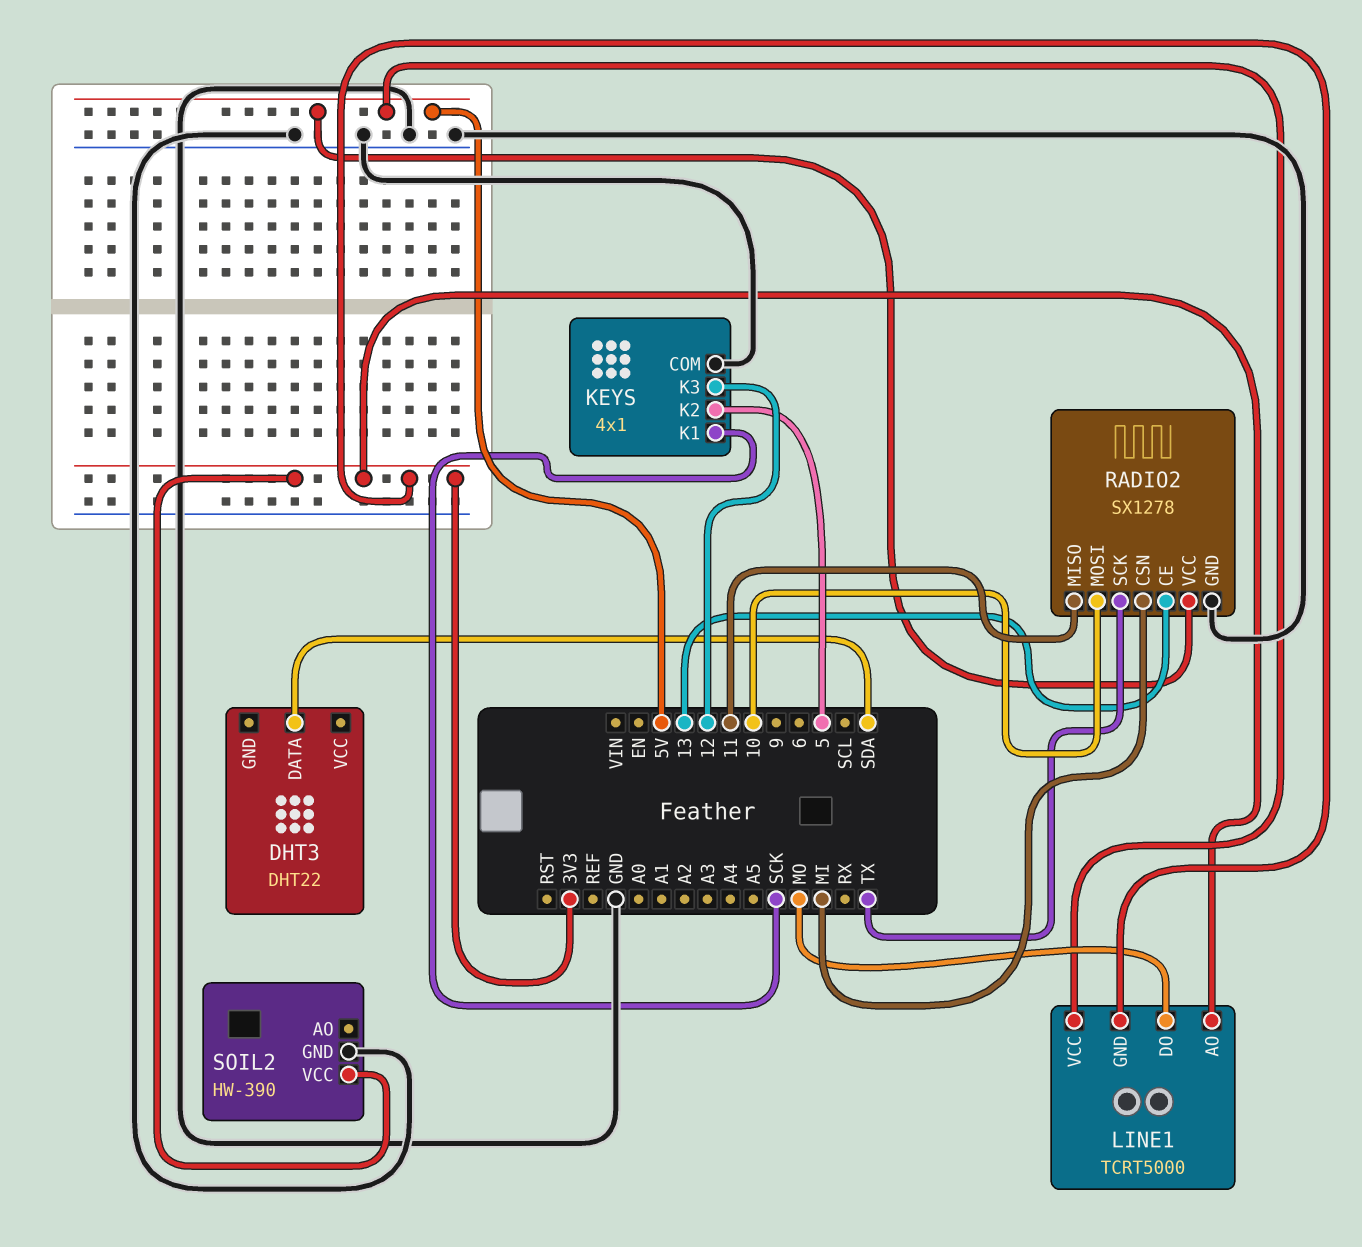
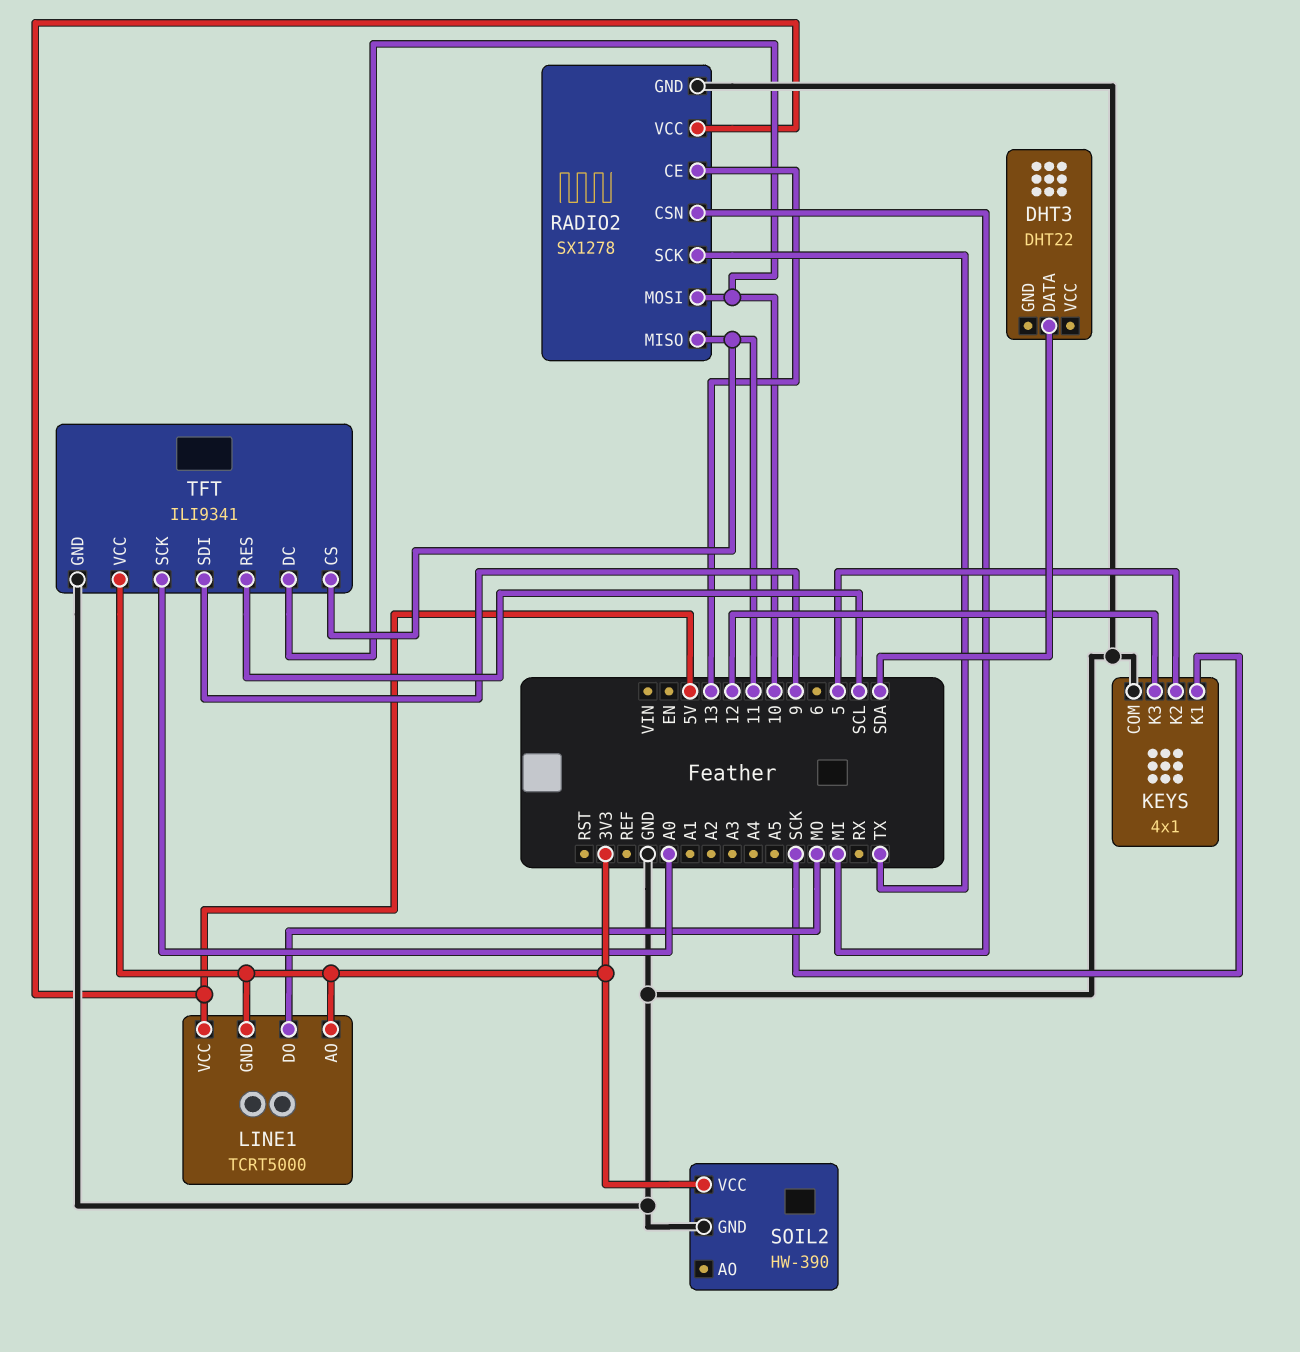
TFT: none -> ILI9341
TFT pin CS: none -> 11
TFT pin DC: none -> 10
TFT pin GND: none -> GND
TFT pin RES: none -> SCL
TFT pin SCK: none -> A0
TFT pin SDI: none -> 9
TFT pin VCC: none -> 3V3

